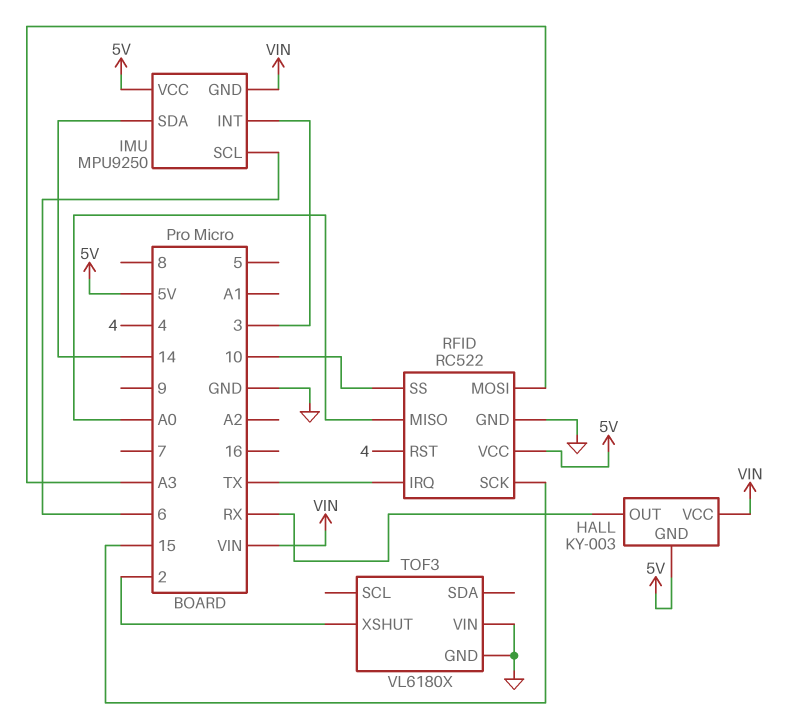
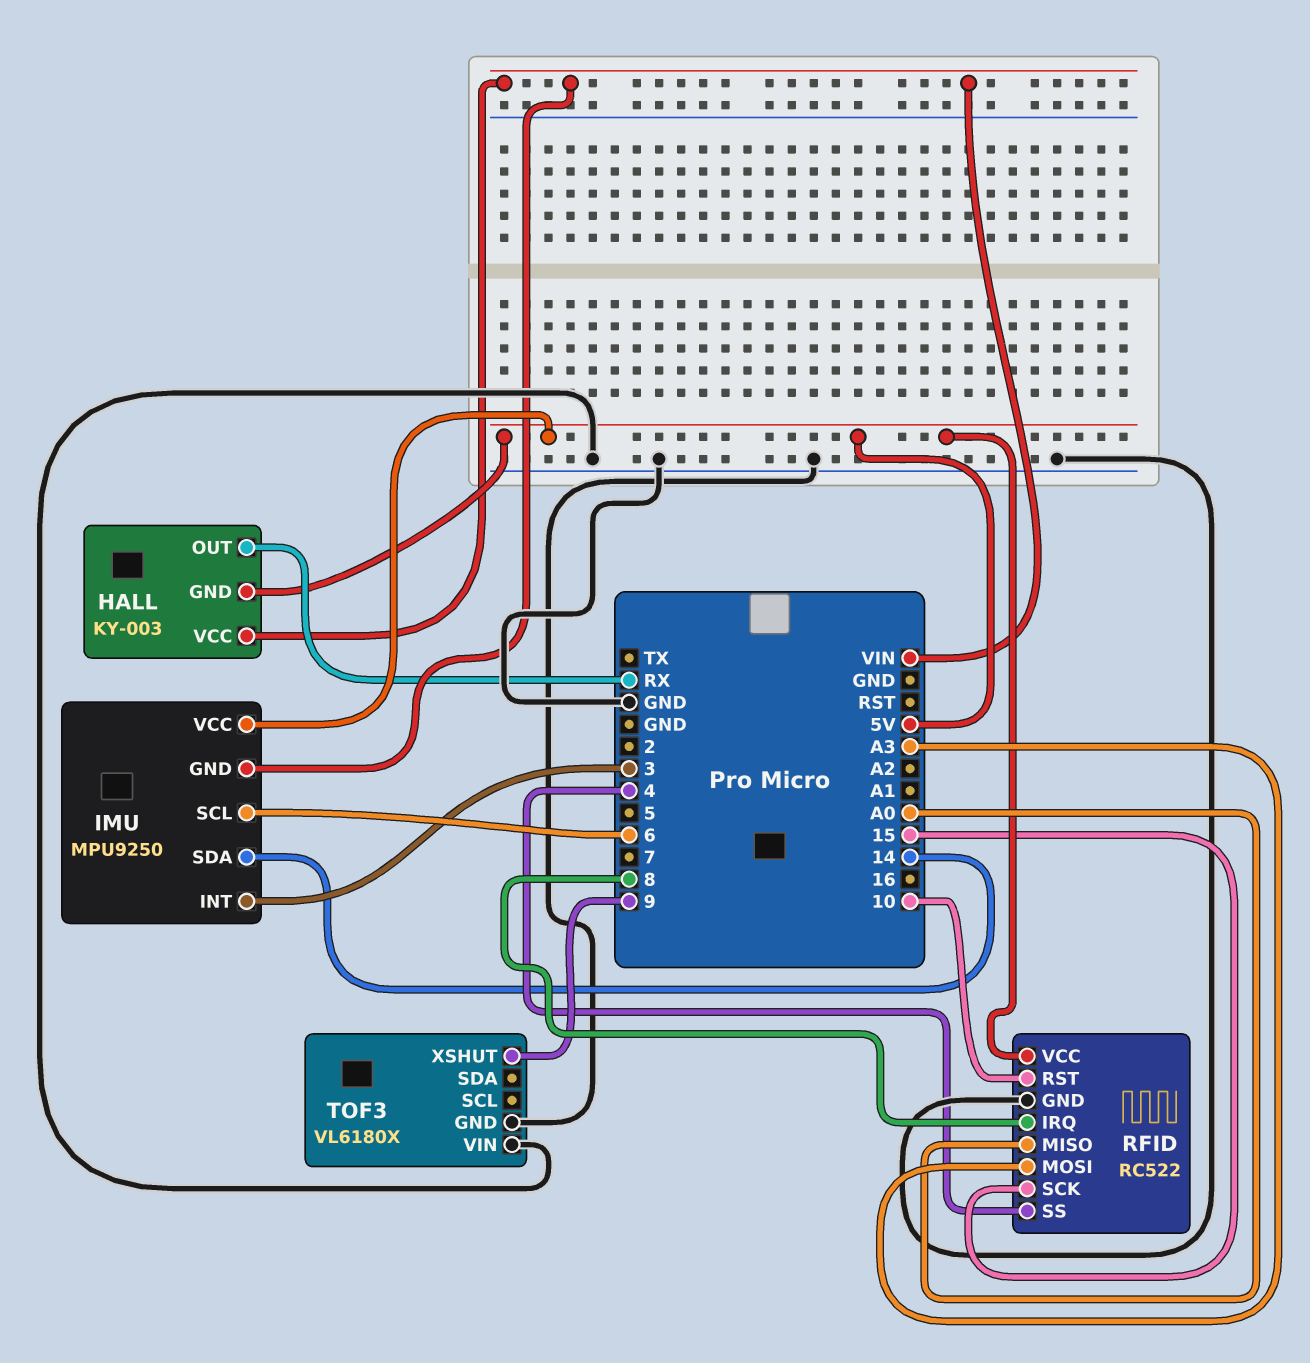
RFID pin IRQ: TX -> 8
RFID pin RST: 4 -> 10
RFID pin SS: 10 -> 4
TOF3 pin XSHUT: 2 -> 9

